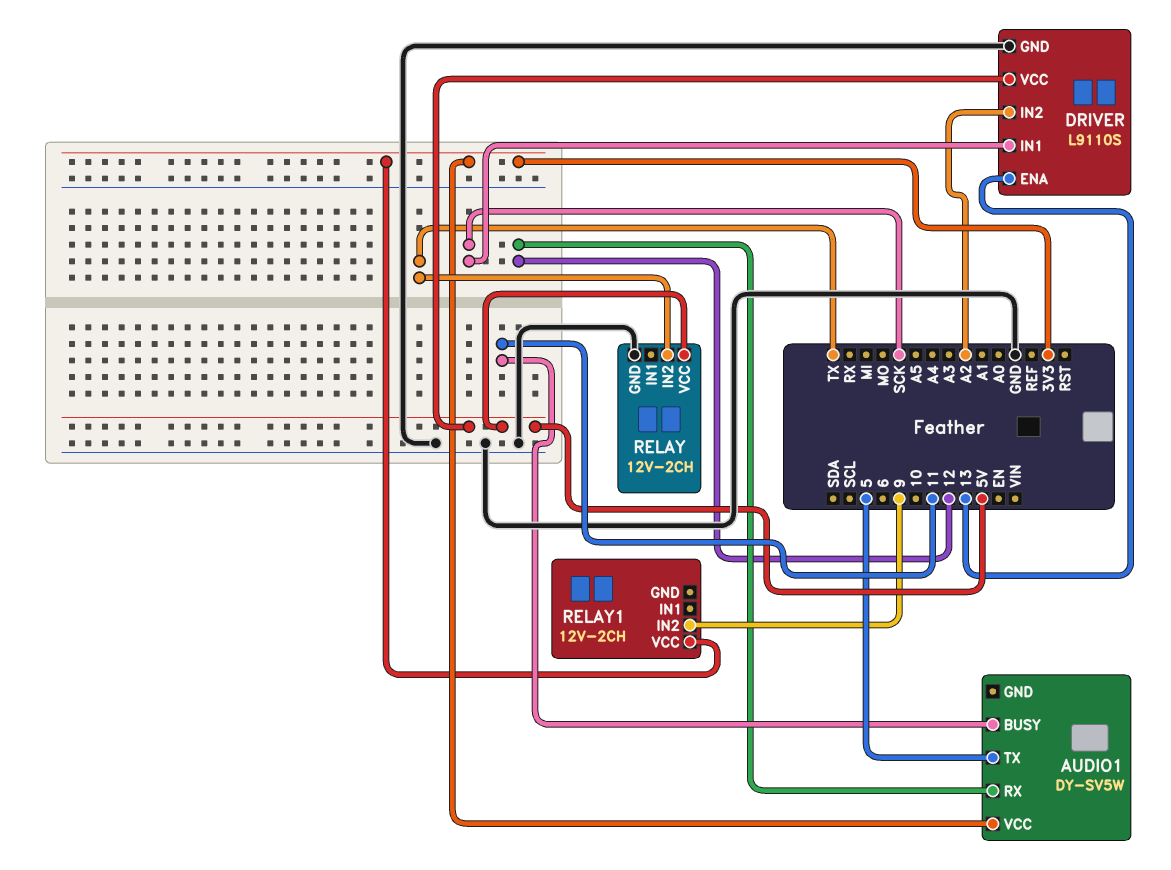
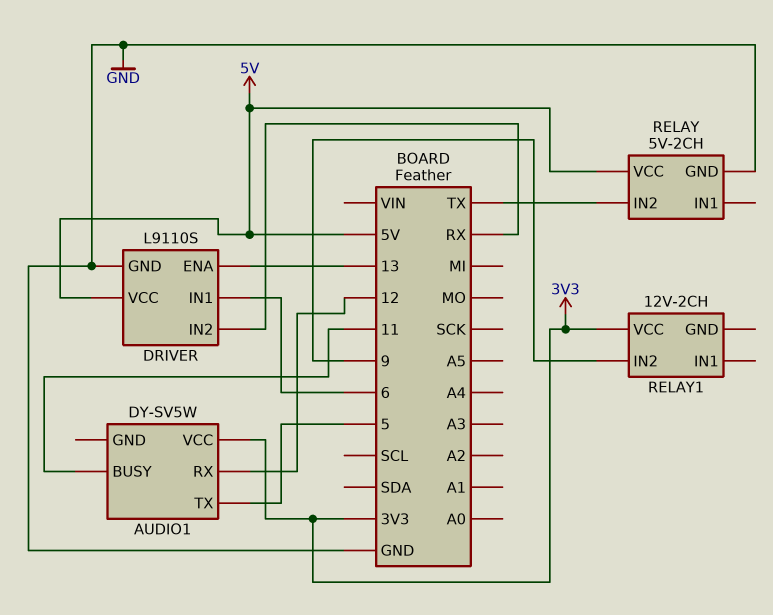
DRIVER pin IN1: SCK -> 6
DRIVER pin IN2: A2 -> RX
RELAY: 12V-2CH -> 5V-2CH

